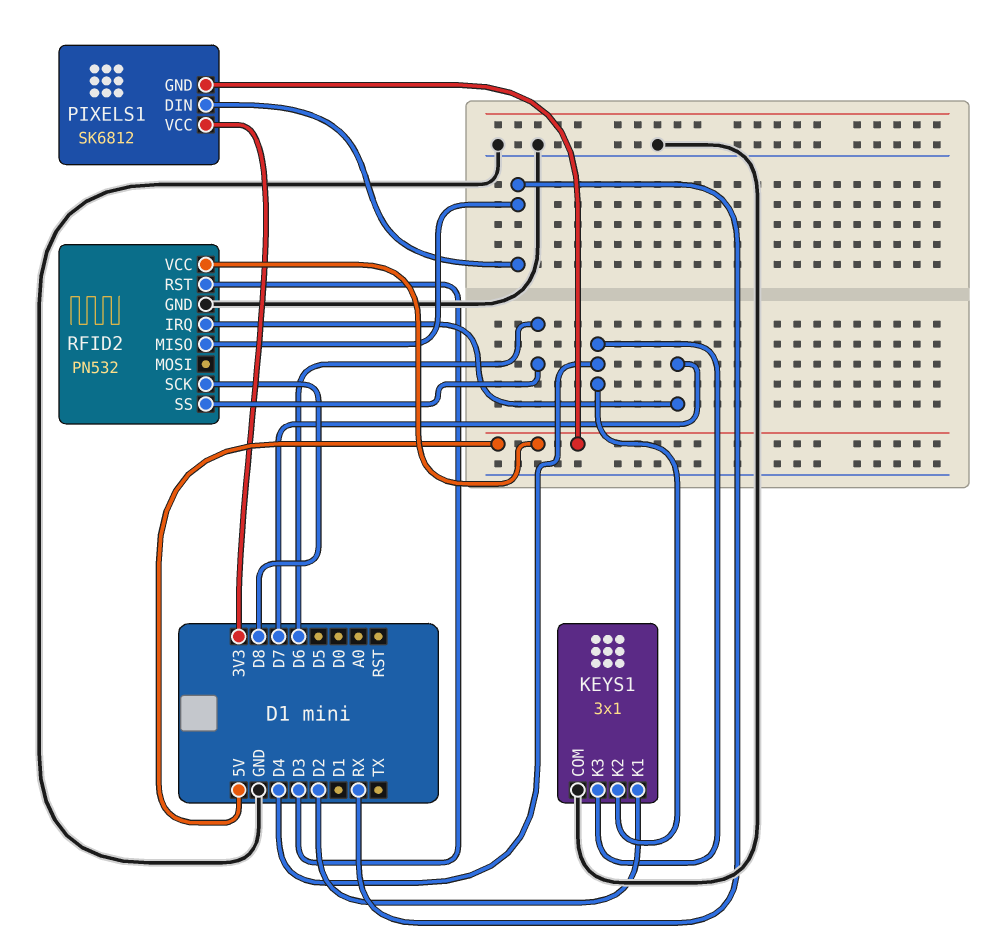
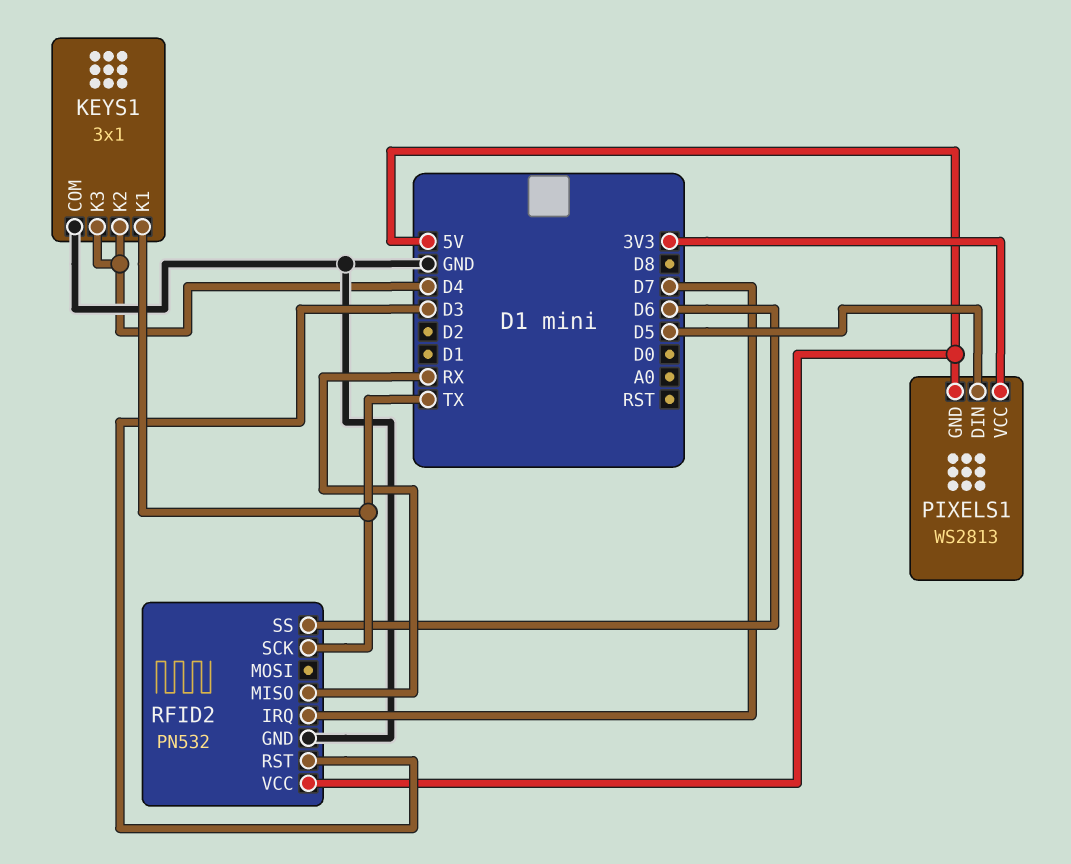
KEYS1 pin K1: D2 -> TX
PIXELS1: SK6812 -> WS2813
PIXELS1 pin DIN: RX -> D5
RFID2 pin SCK: D8 -> TX

